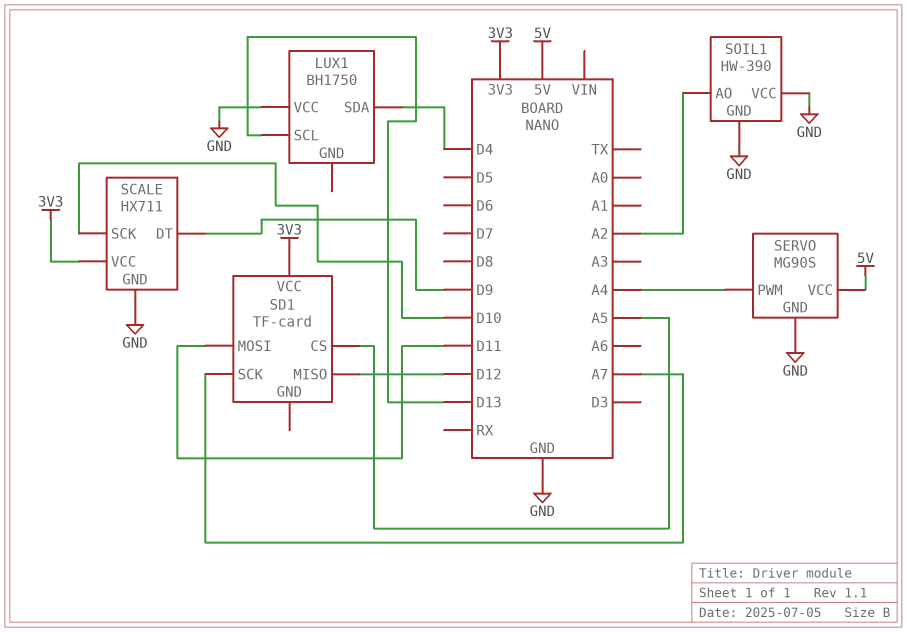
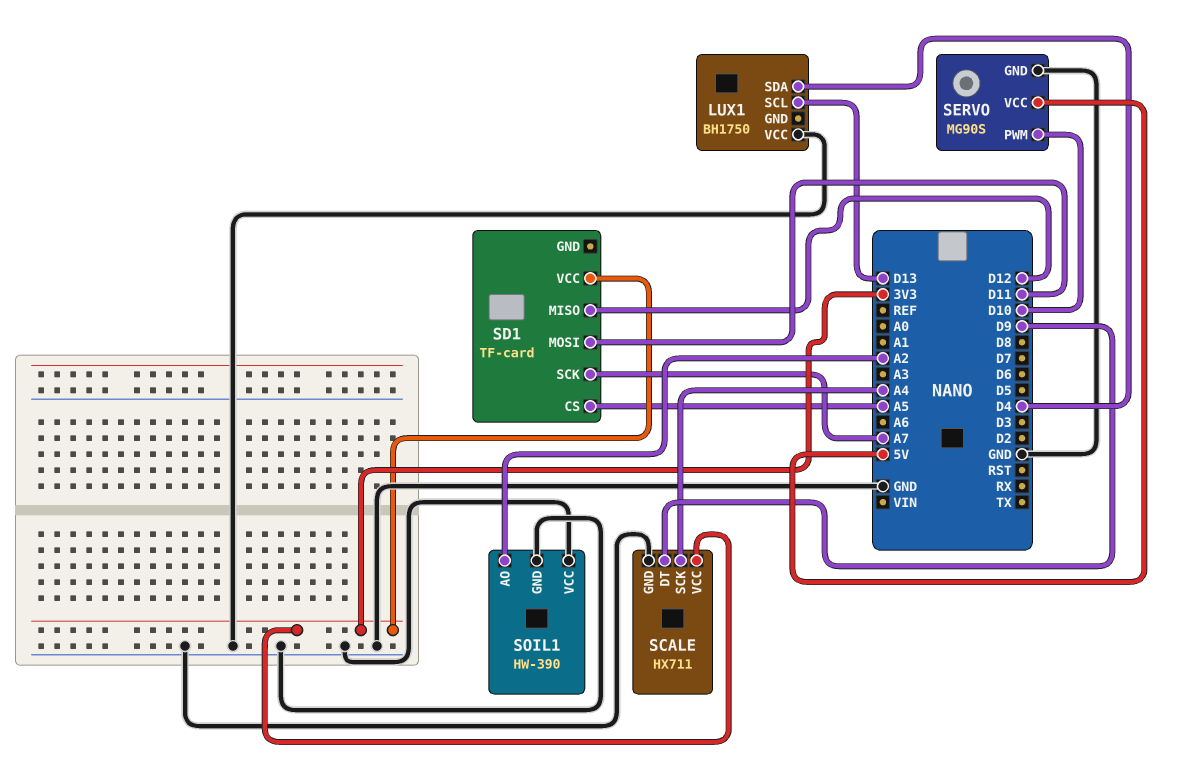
SCALE pin SCK: D10 -> A4
SERVO pin PWM: A4 -> D10

